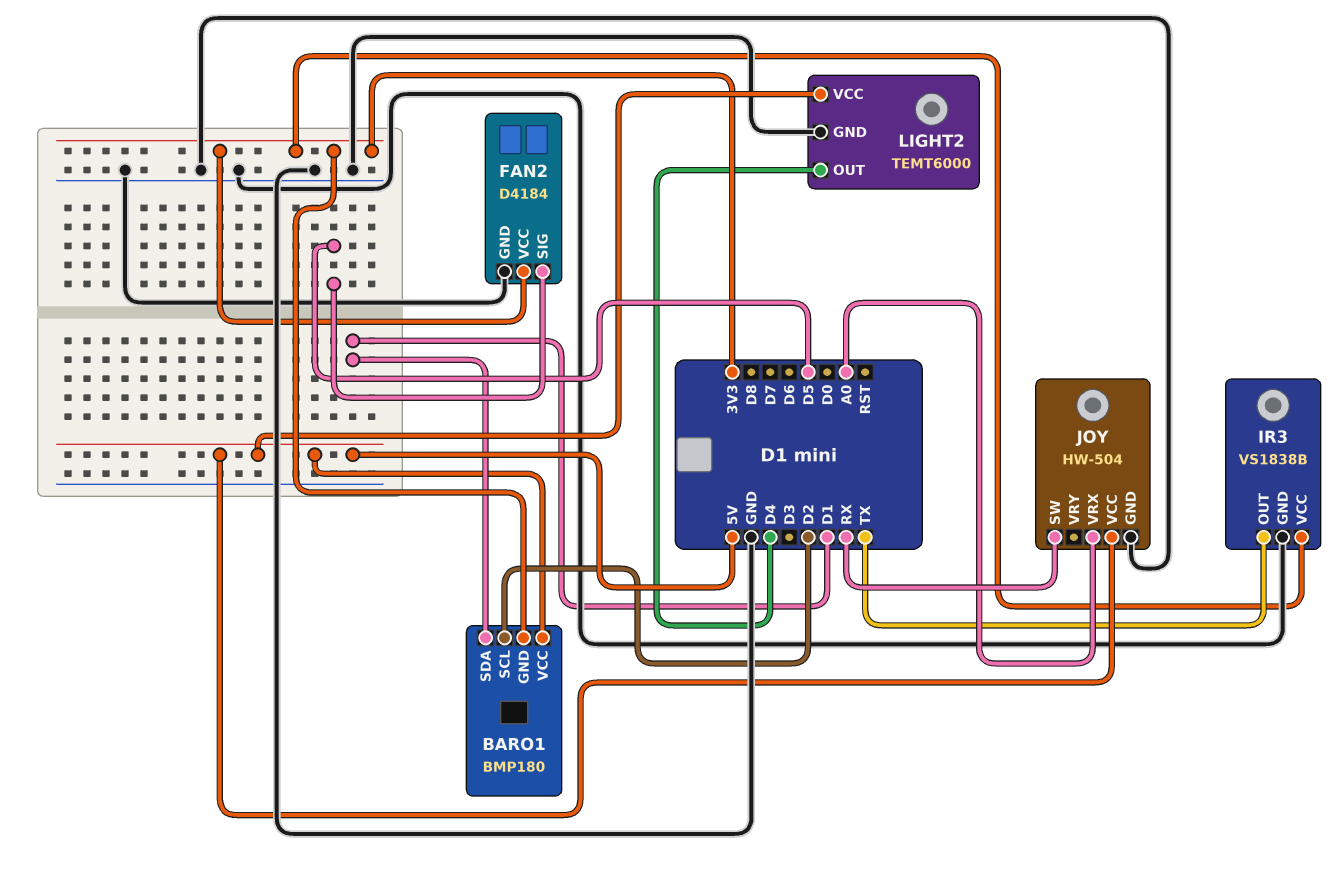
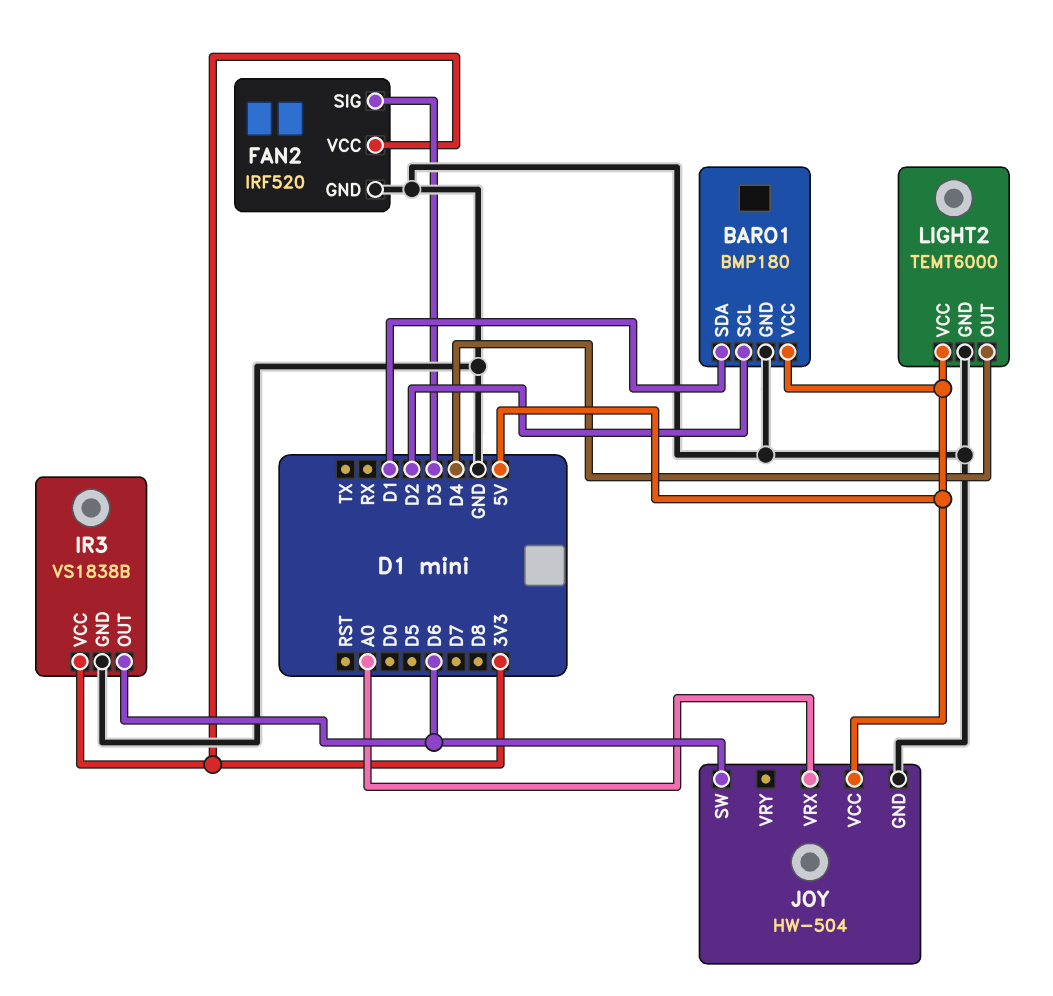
BARO1 pin GND: 3V3 -> GND
FAN2: D4184 -> IRF520
FAN2 pin SIG: D5 -> D3
IR3 pin OUT: TX -> D6
JOY pin SW: RX -> D6

